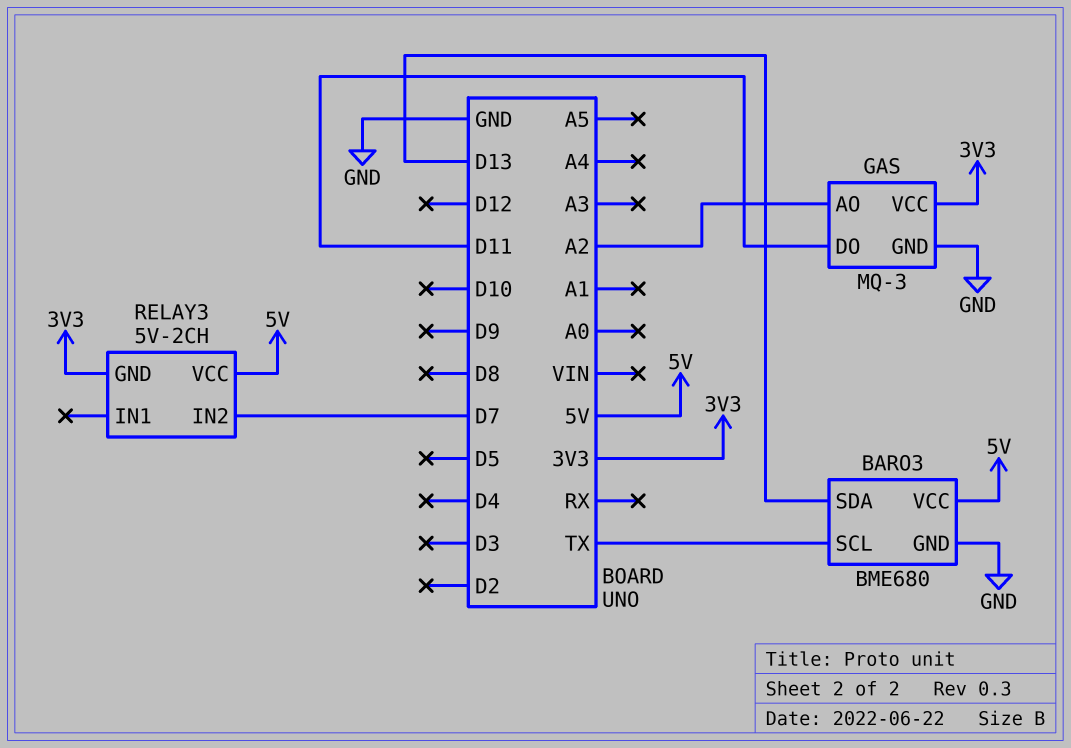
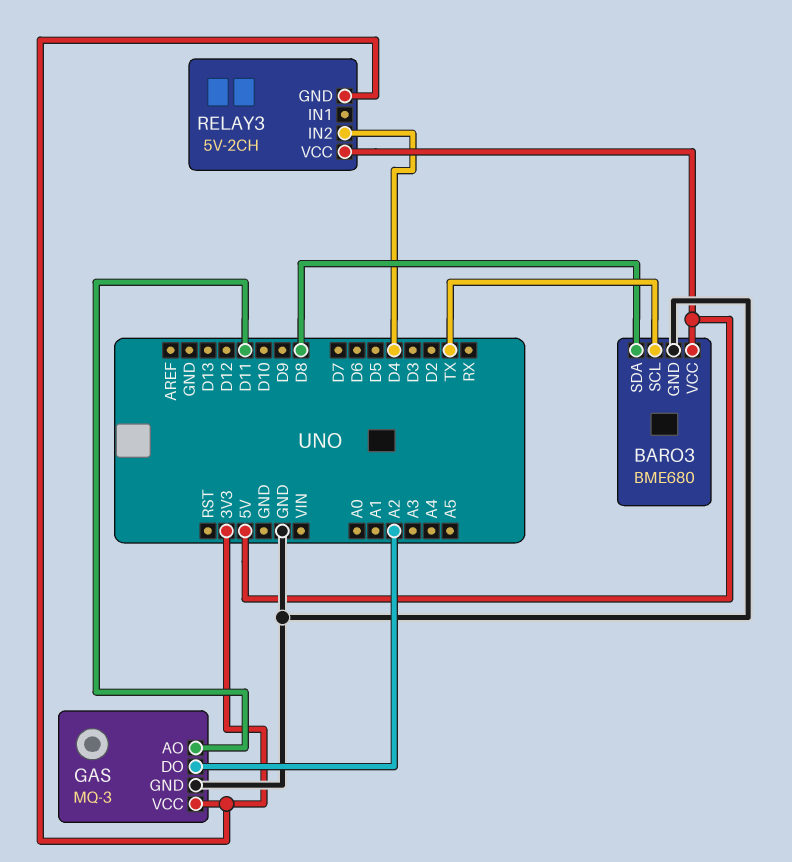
BARO3 pin SDA: D13 -> D8
GAS pin AO: A2 -> D11
GAS pin DO: D11 -> A2
RELAY3 pin IN2: D7 -> D4

